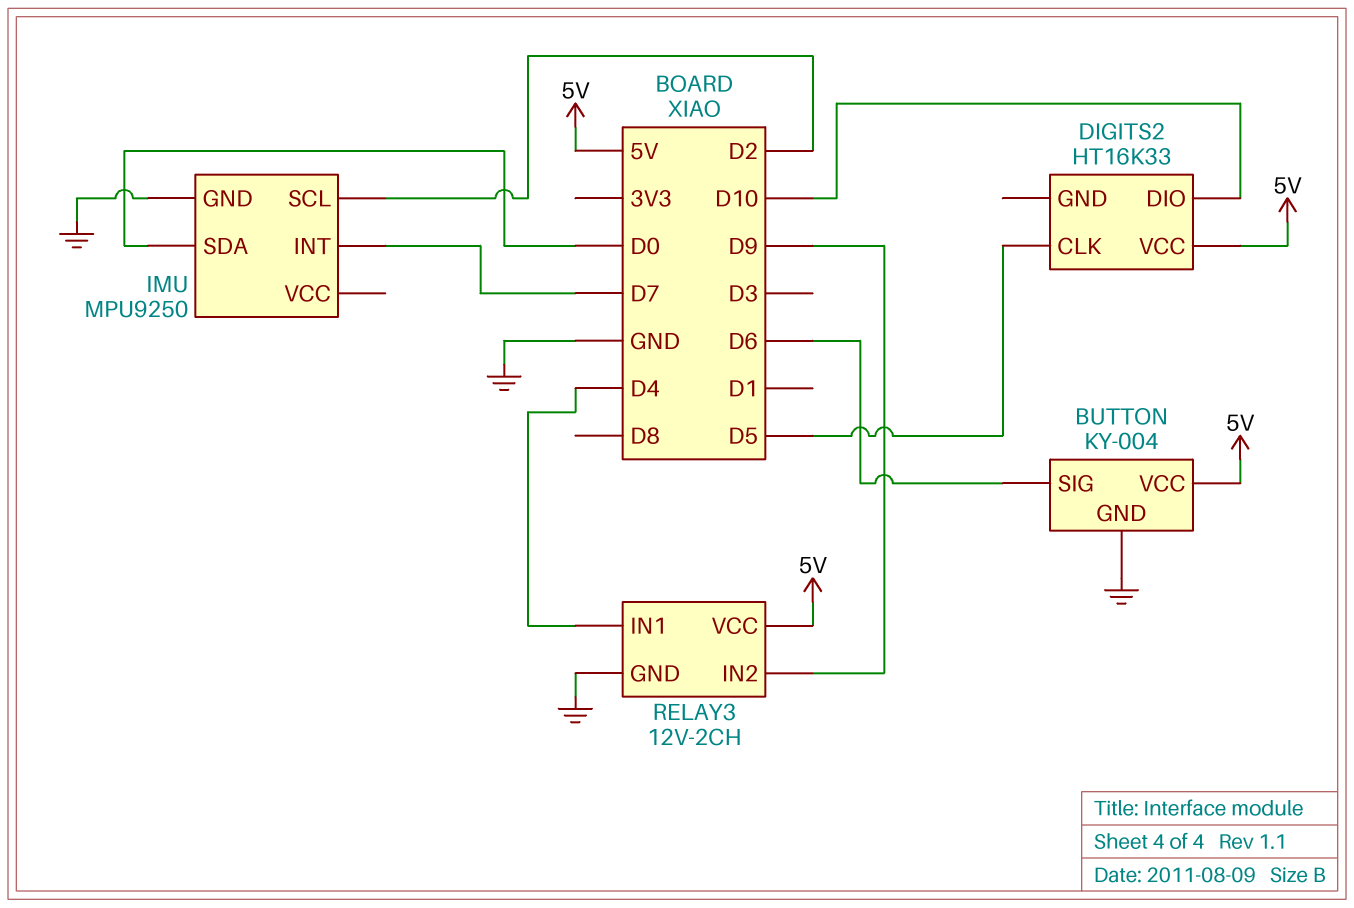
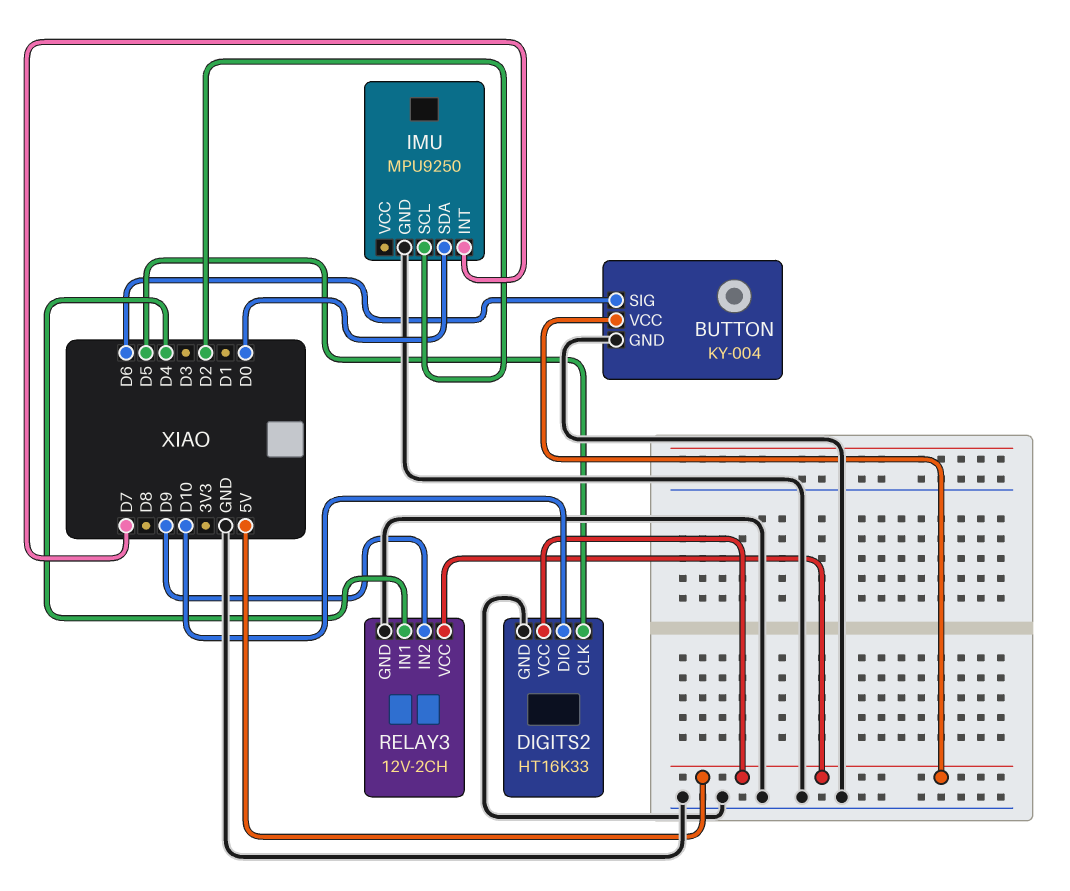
DIGITS2 pin GND: none -> GND

